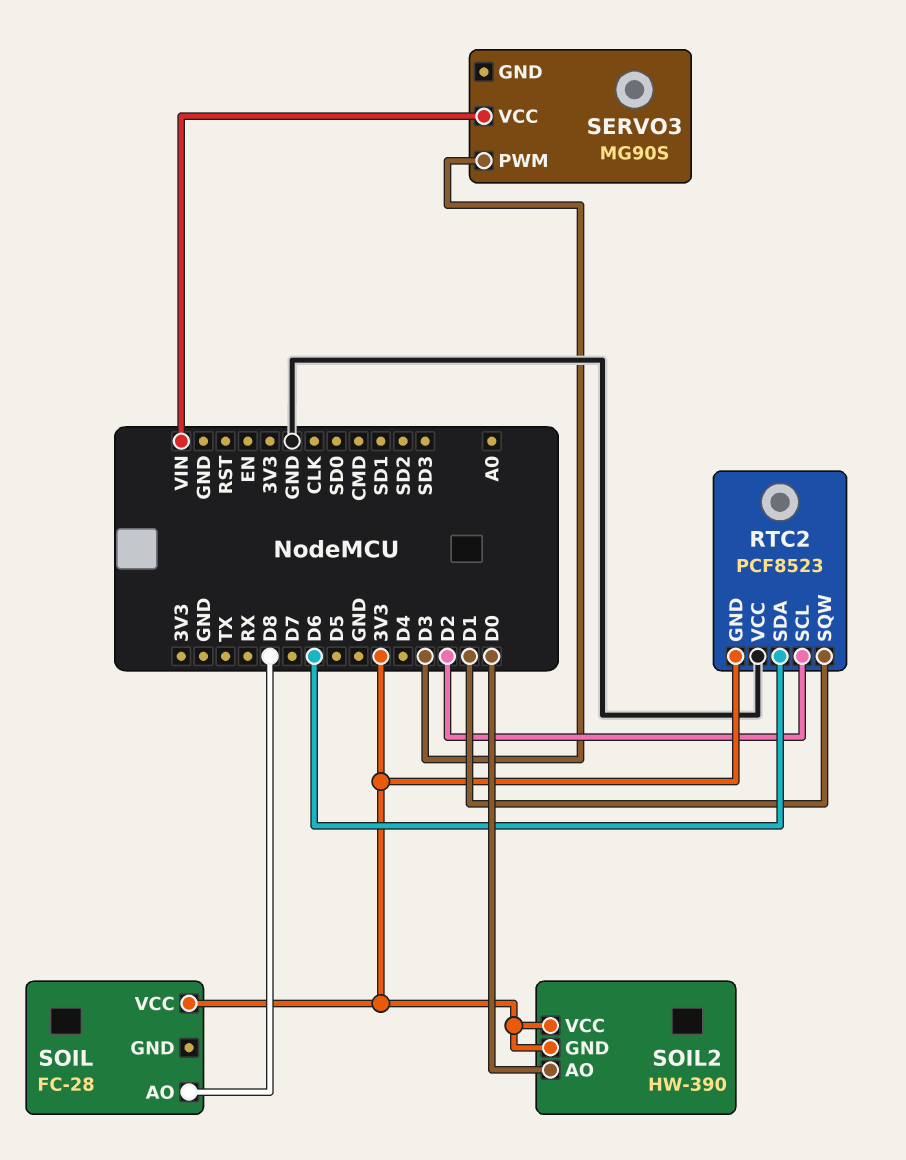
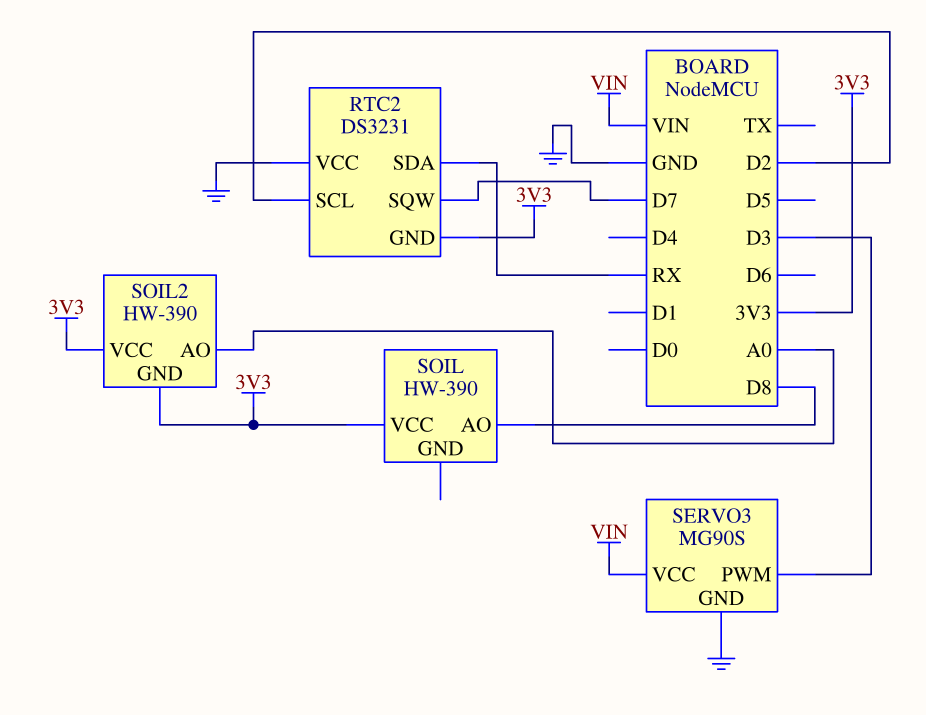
RTC2: PCF8523 -> DS3231
RTC2 pin SDA: D6 -> RX
RTC2 pin SQW: D1 -> D7
SERVO3 pin GND: none -> GND
SOIL: FC-28 -> HW-390
SOIL2 pin AO: D0 -> A0

